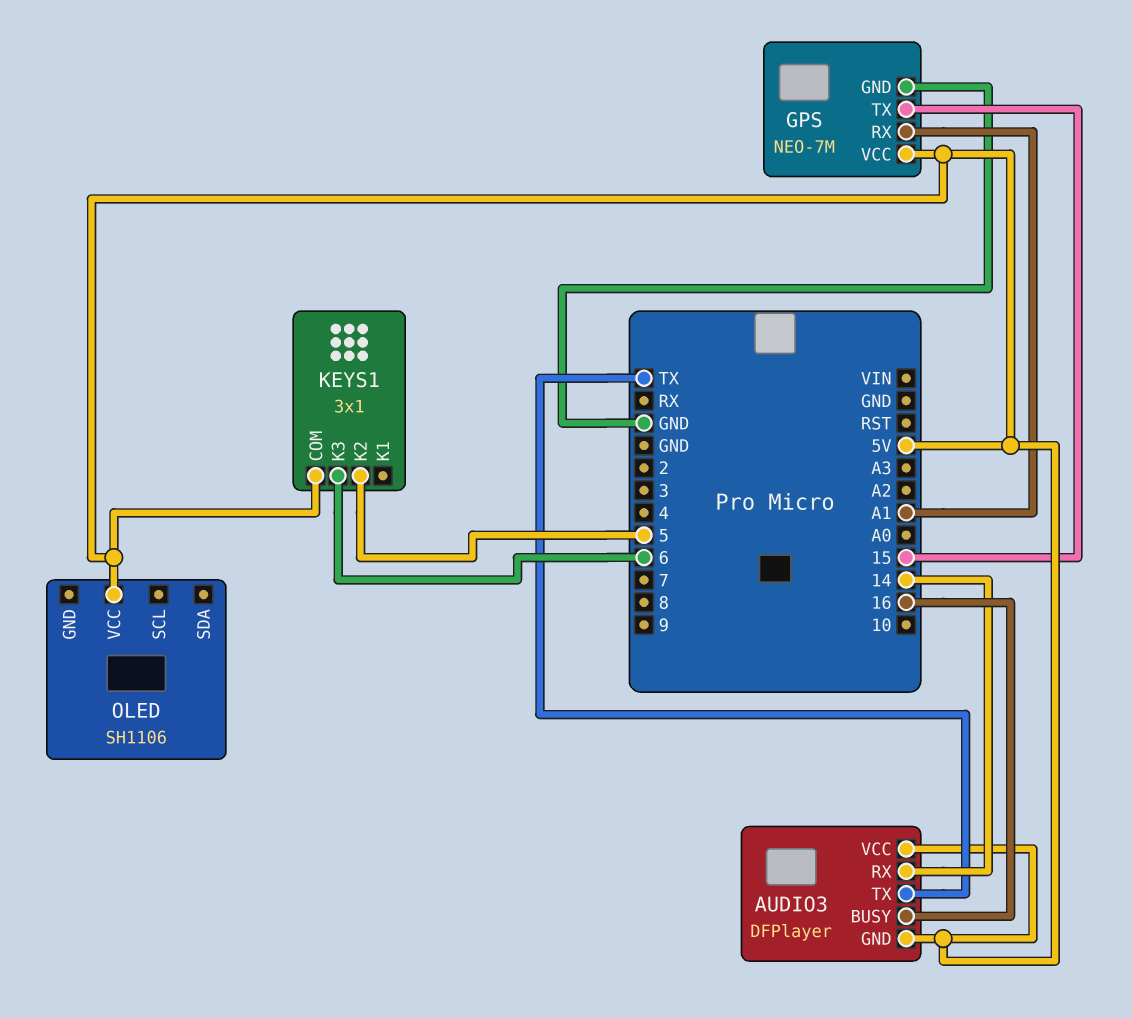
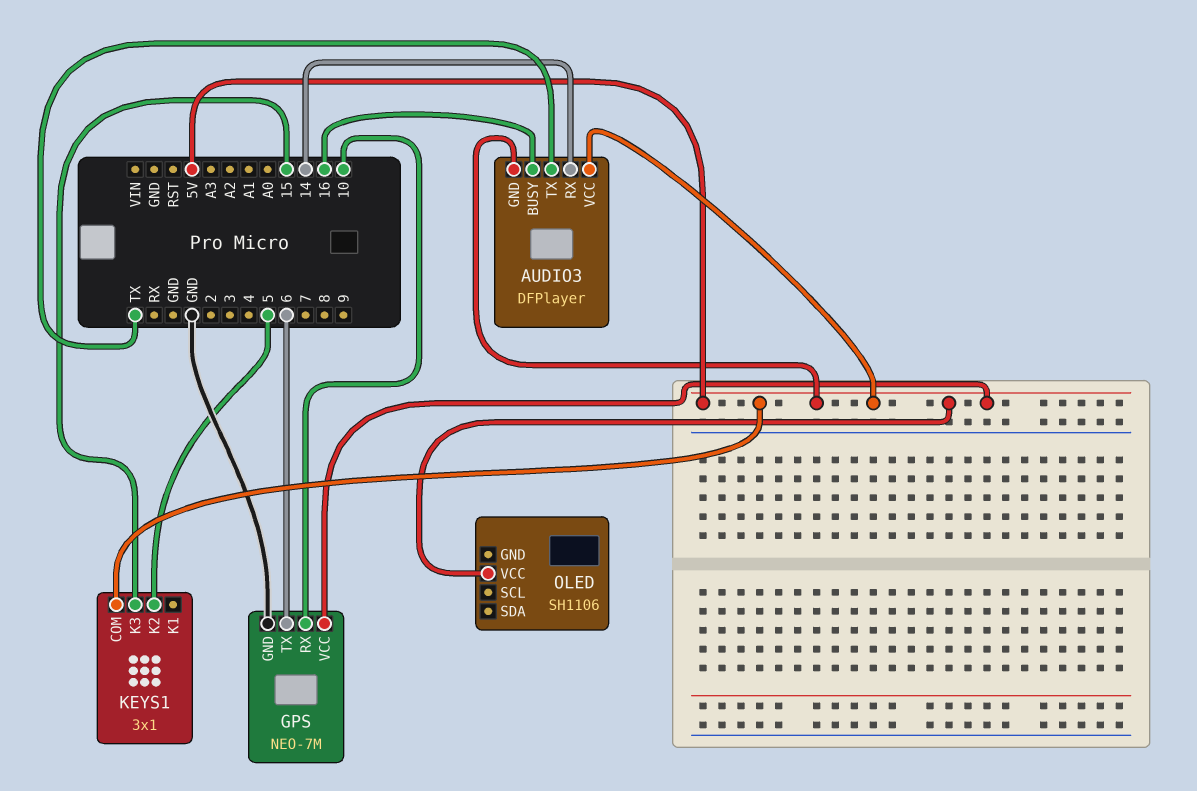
GPS pin RX: A1 -> 10
GPS pin TX: 15 -> 6
KEYS1 pin K3: 6 -> 15

